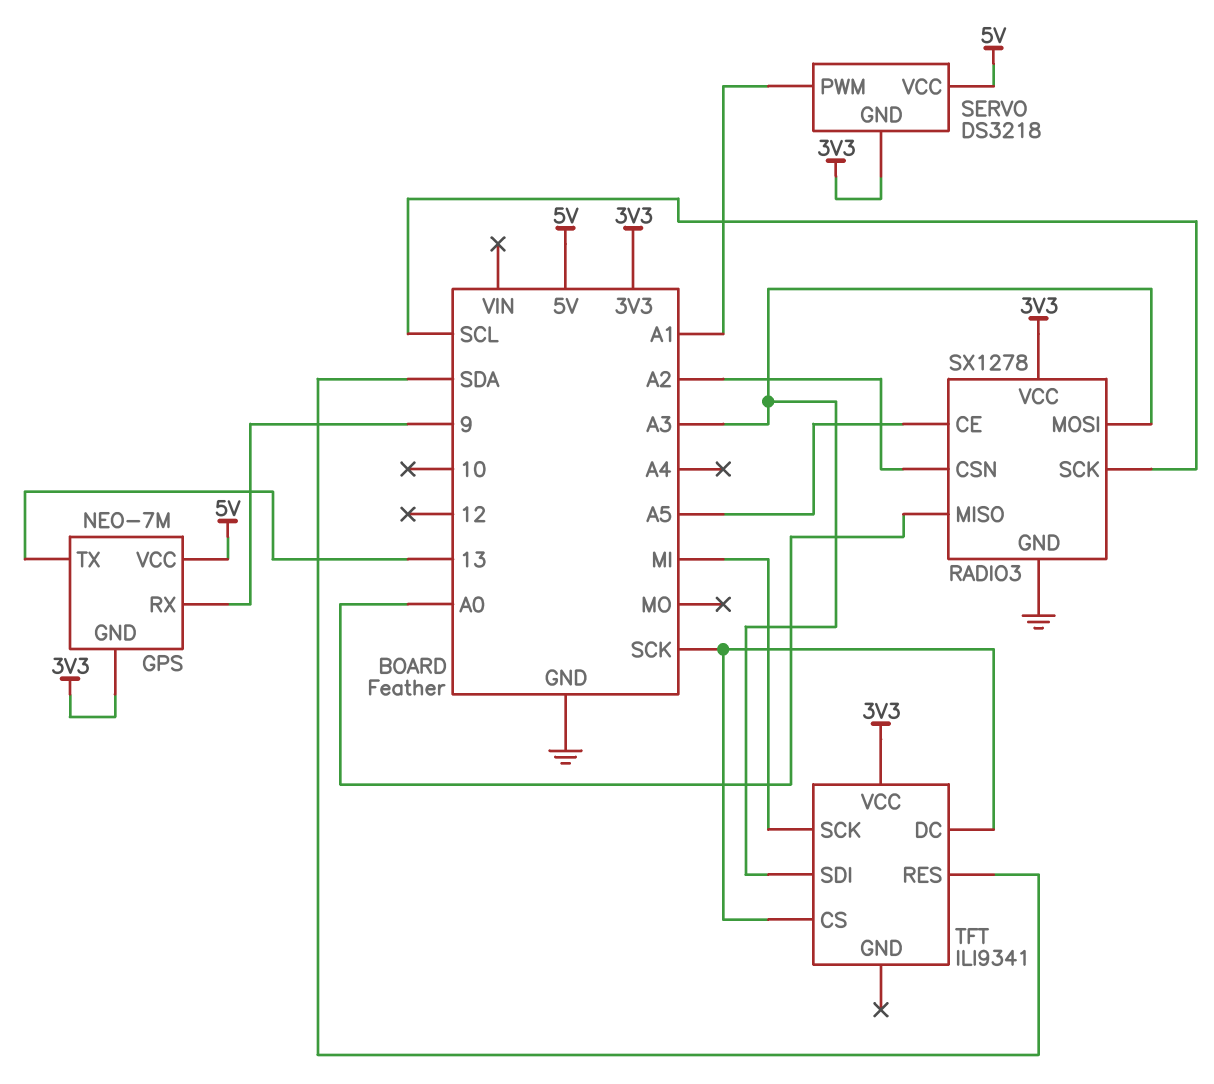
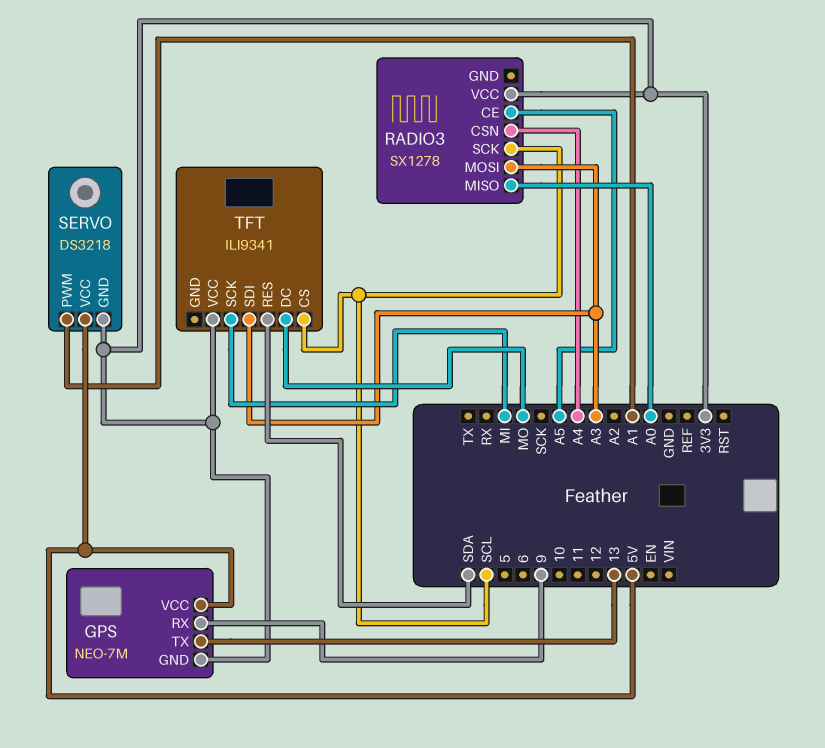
RADIO3 pin CSN: A2 -> A4
RADIO3 pin GND: GND -> none
TFT pin CS: SCK -> SCL
TFT pin DC: SCK -> MO

